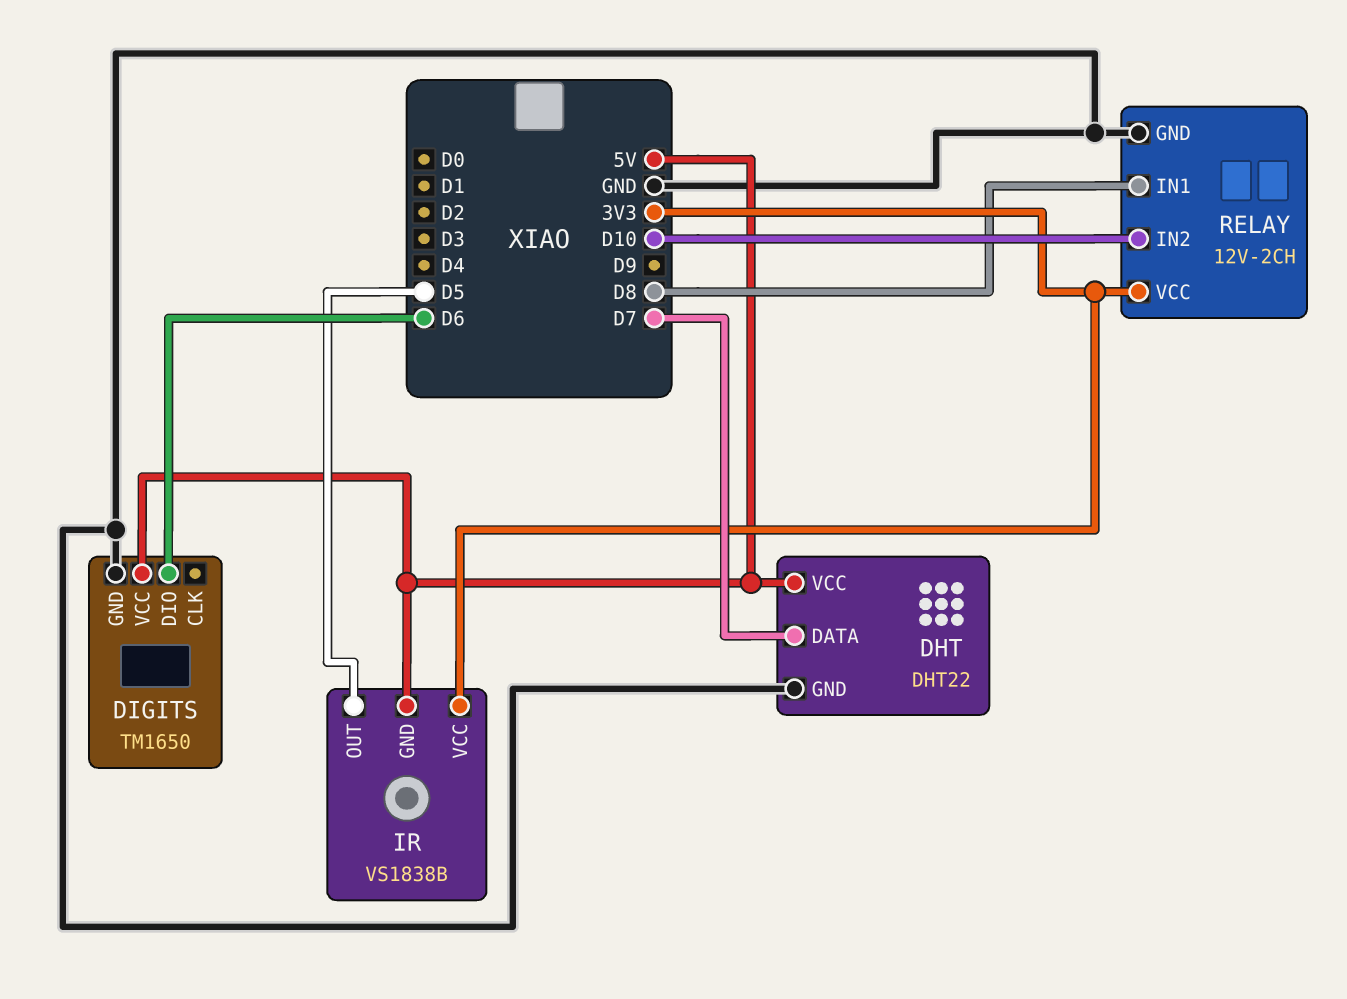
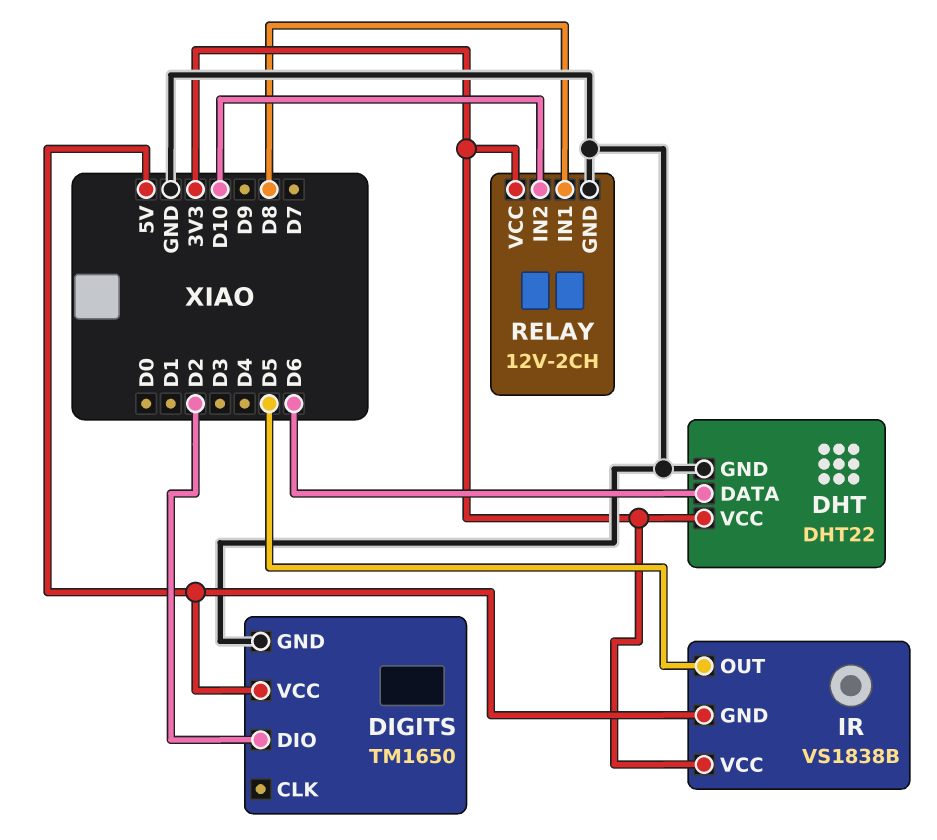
DHT pin DATA: D7 -> D6
DHT pin VCC: 5V -> 3V3
DIGITS pin DIO: D6 -> D2

